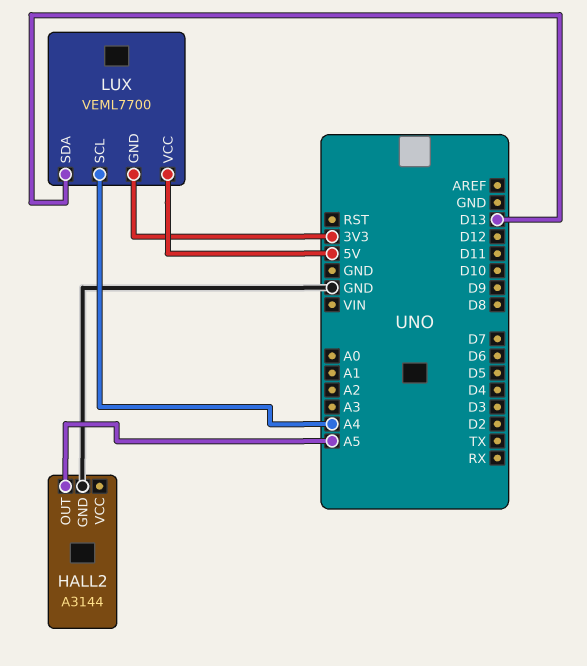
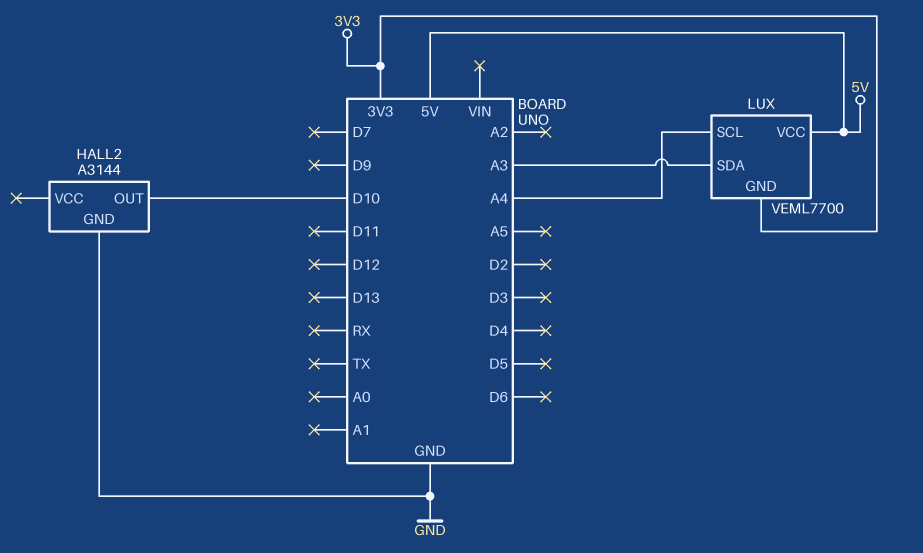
HALL2 pin OUT: A5 -> D10
LUX pin SDA: D13 -> A3

